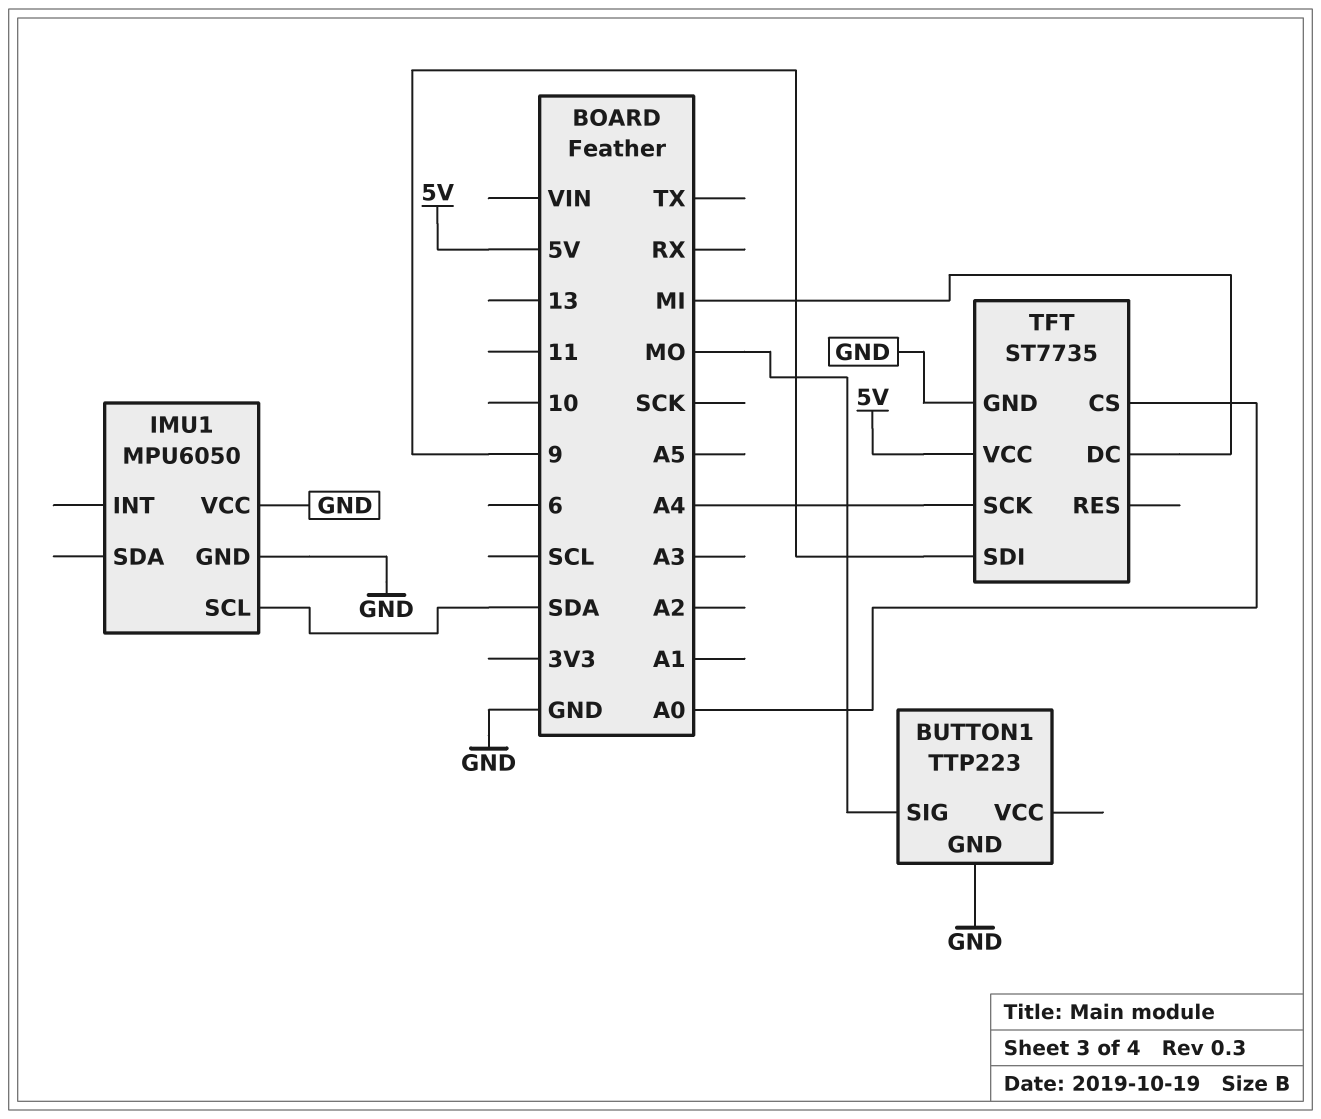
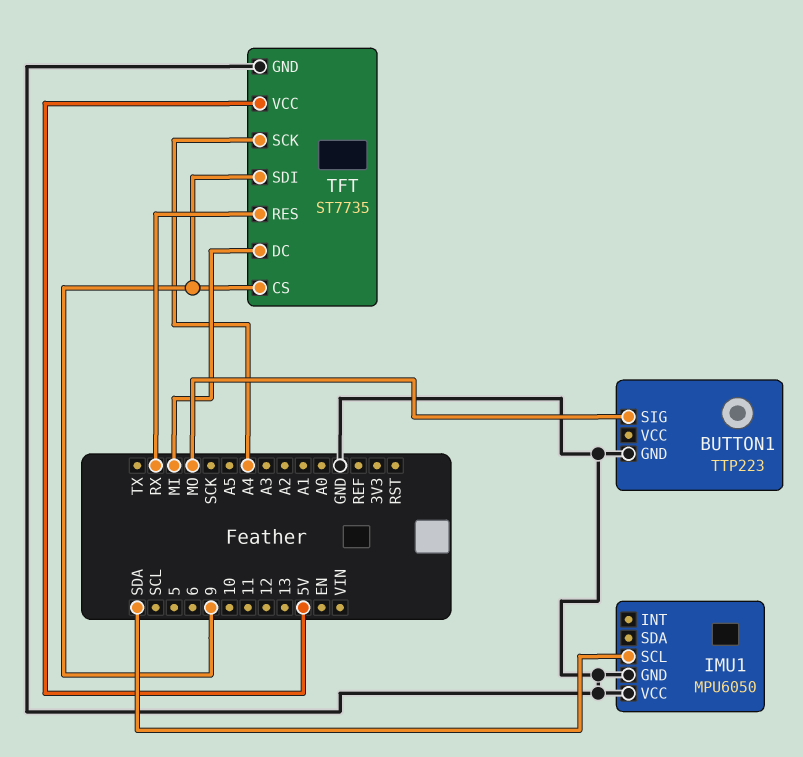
TFT pin CS: A0 -> 9
TFT pin RES: none -> RX

